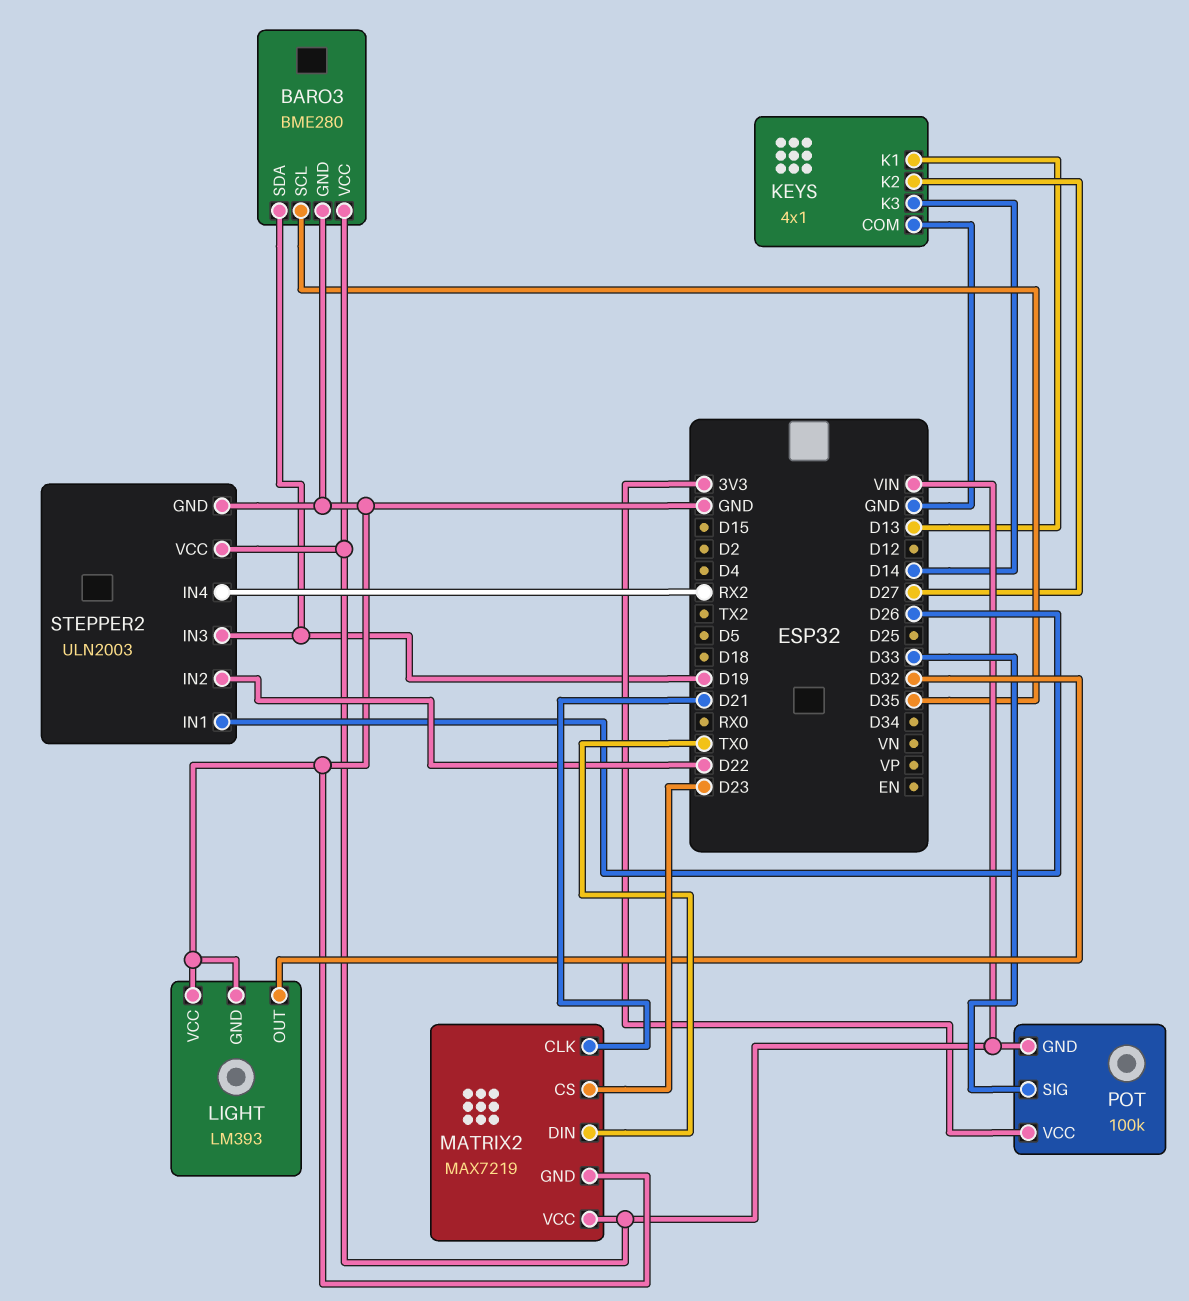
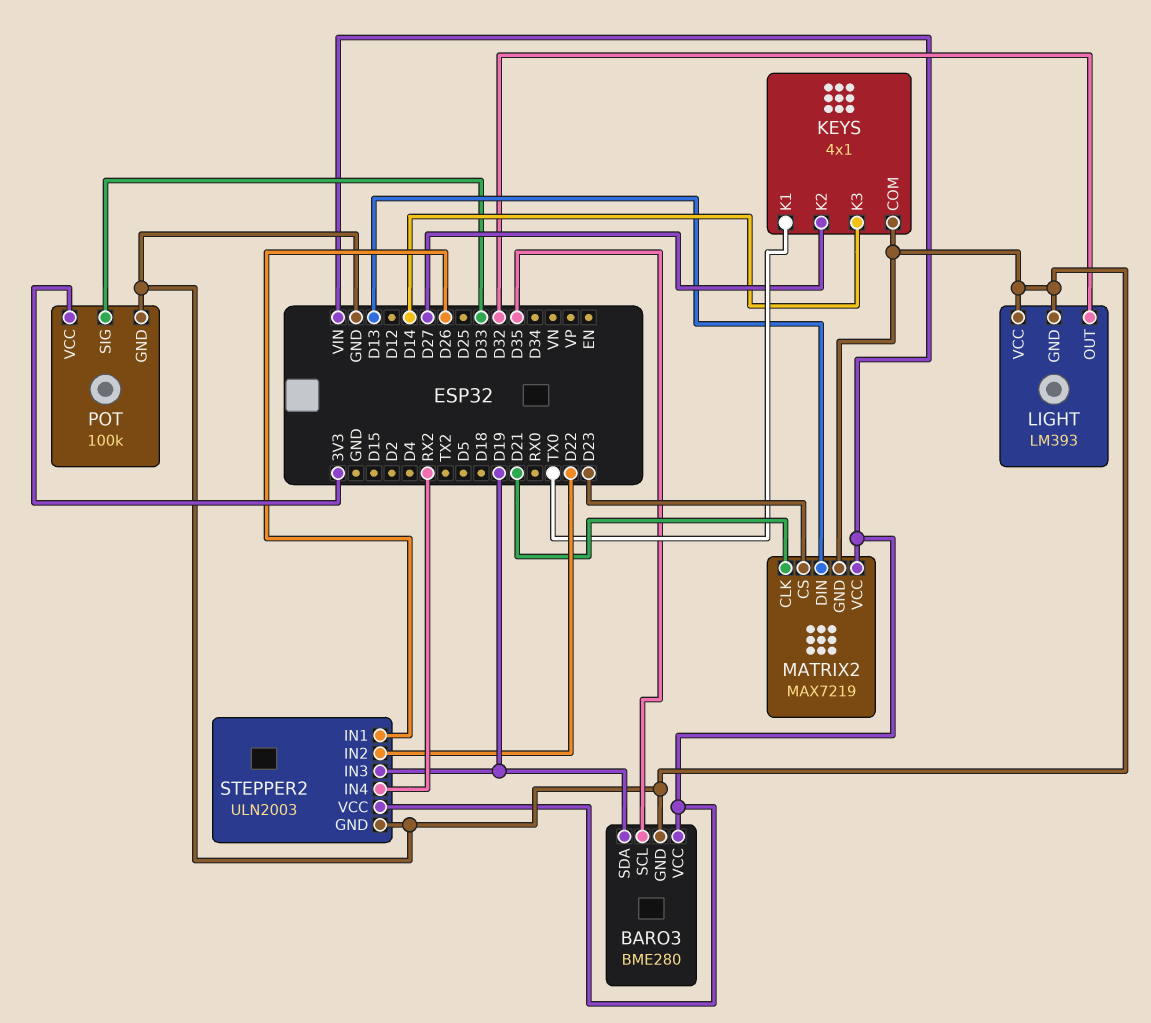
KEYS pin K1: D13 -> TX0
MATRIX2 pin DIN: TX0 -> D13
POT pin GND: VIN -> GND

